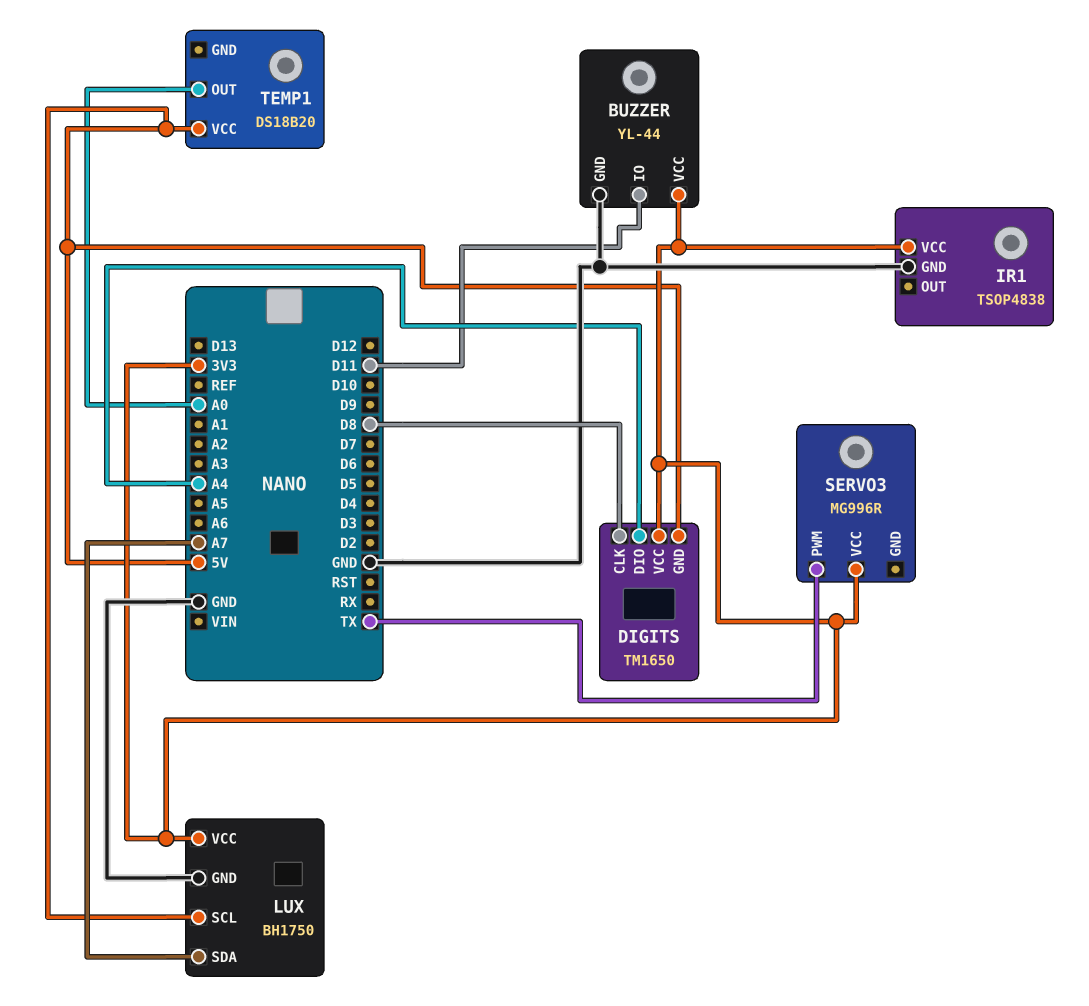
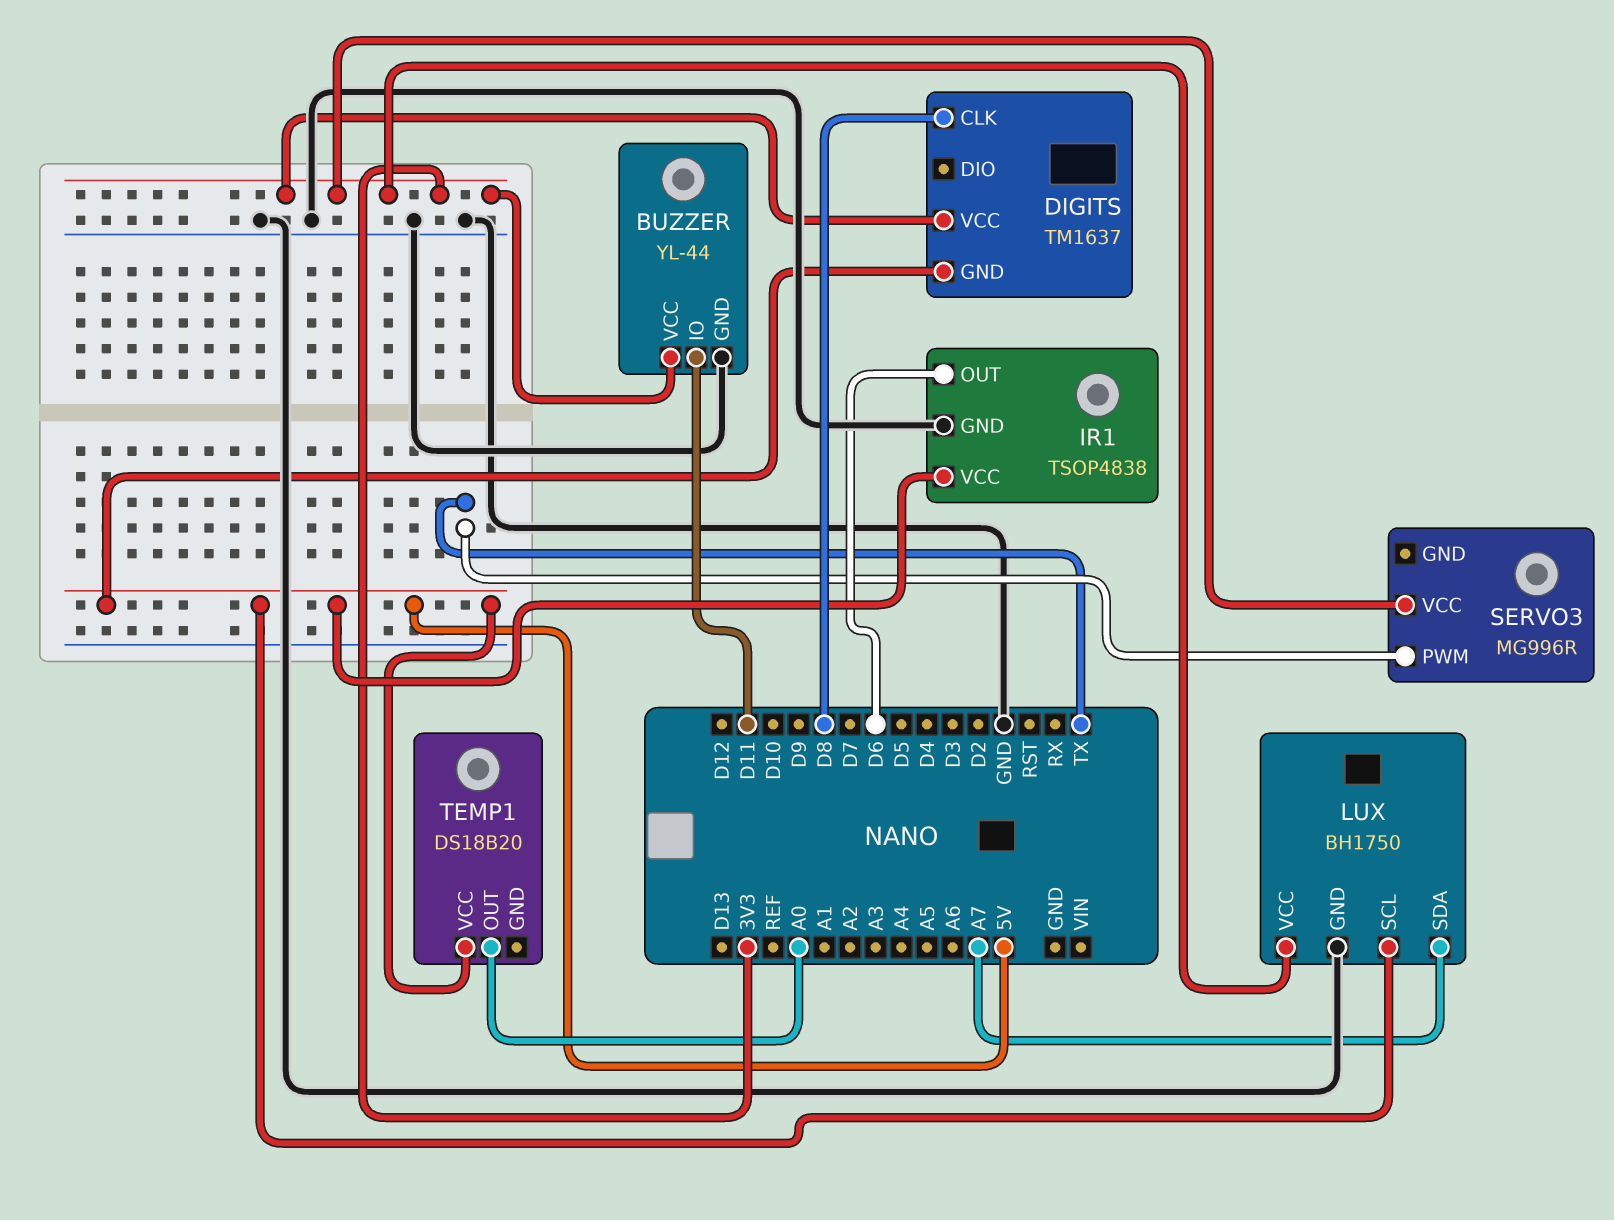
DIGITS: TM1650 -> TM1637
DIGITS pin DIO: A4 -> none
IR1 pin OUT: none -> D6
IR1 pin VCC: 3V3 -> 5V

